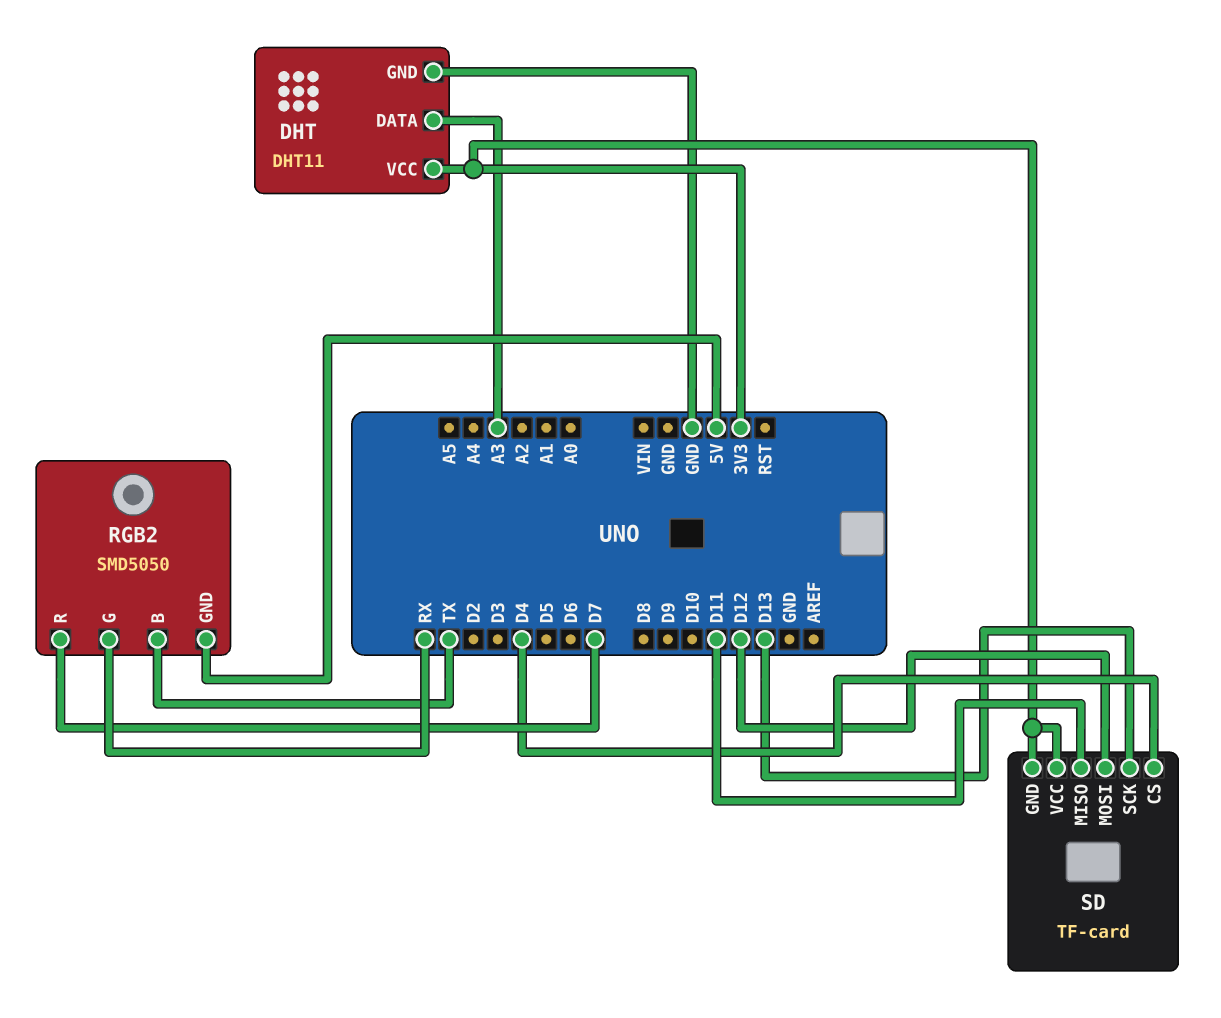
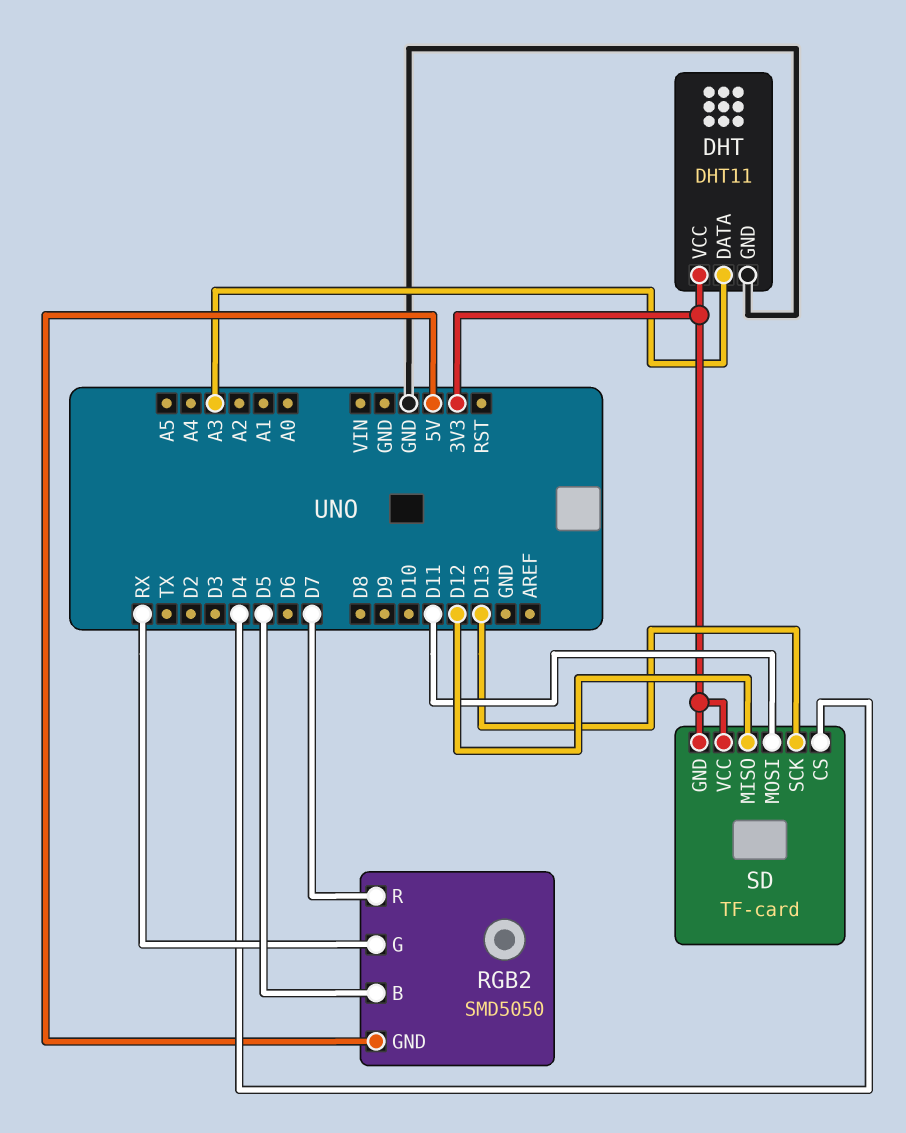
RGB2 pin B: TX -> D5
SD pin MISO: D11 -> D12
SD pin MOSI: D12 -> D11

